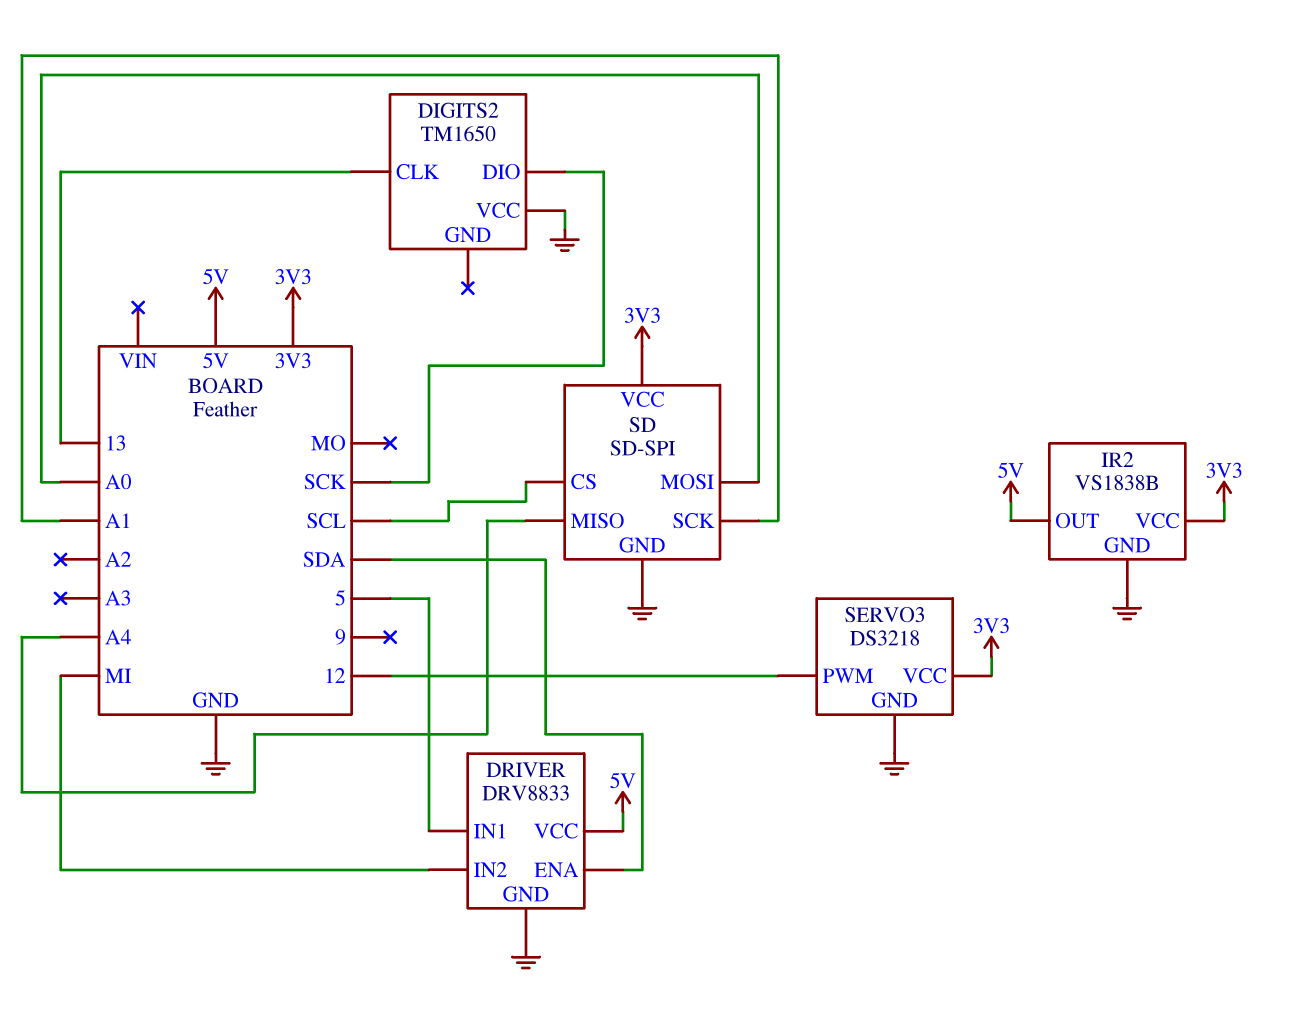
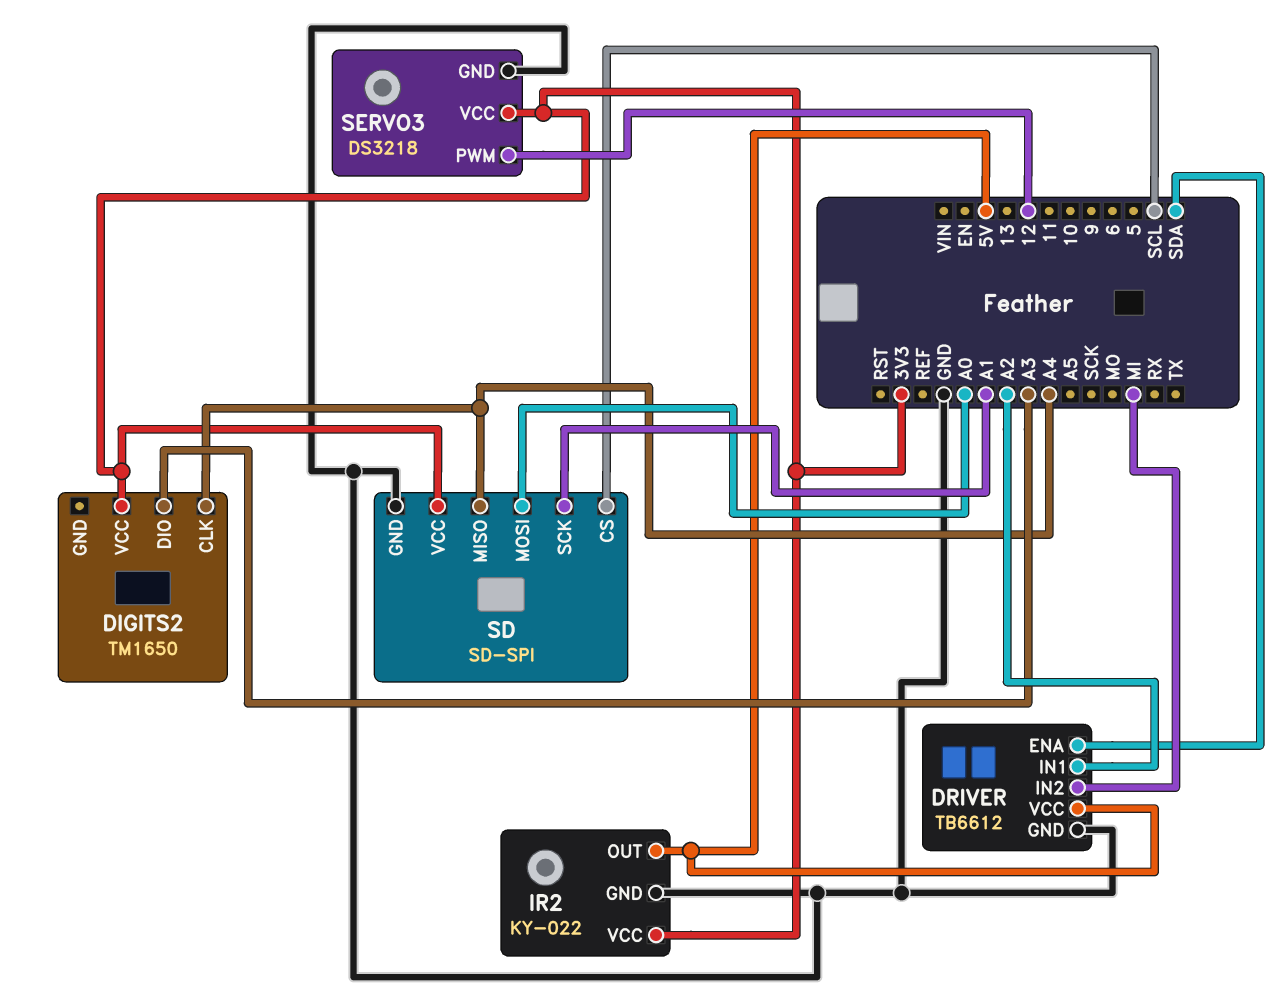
DIGITS2 pin CLK: 13 -> A4
DIGITS2 pin DIO: SCK -> A3
DIGITS2 pin VCC: GND -> 3V3
DRIVER: DRV8833 -> TB6612
DRIVER pin IN1: 5 -> A2
IR2: VS1838B -> KY-022

